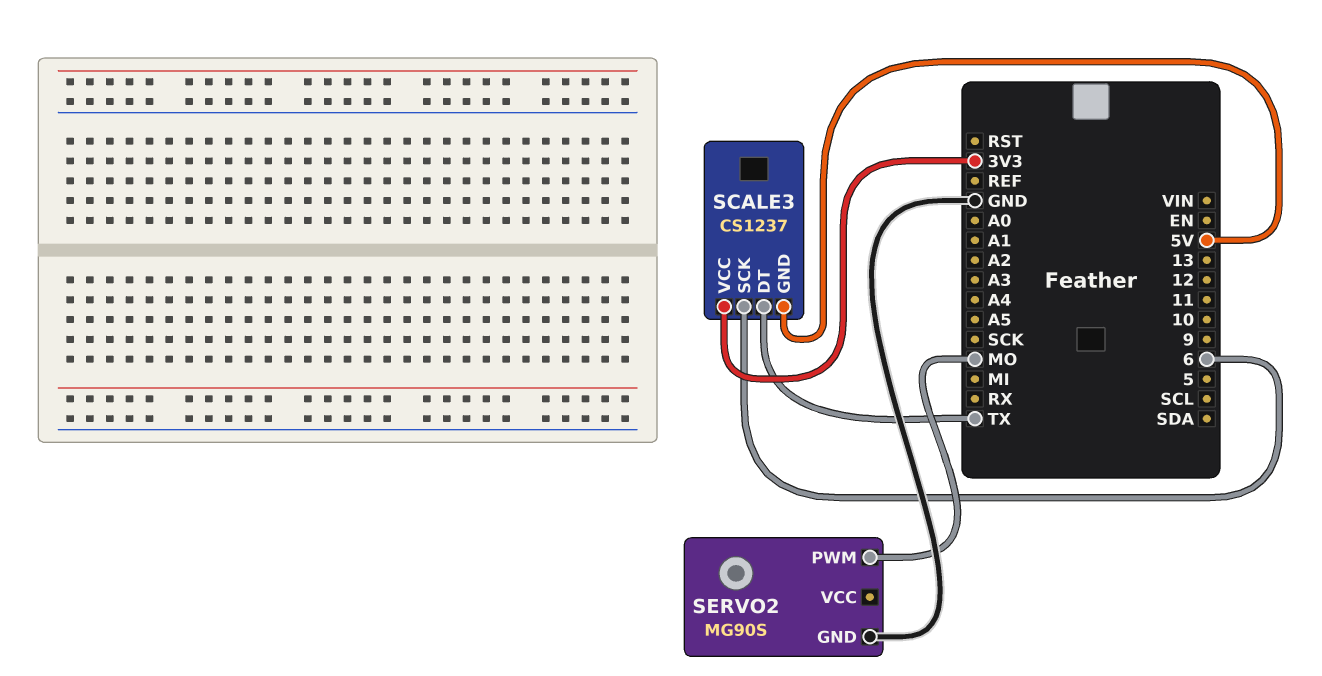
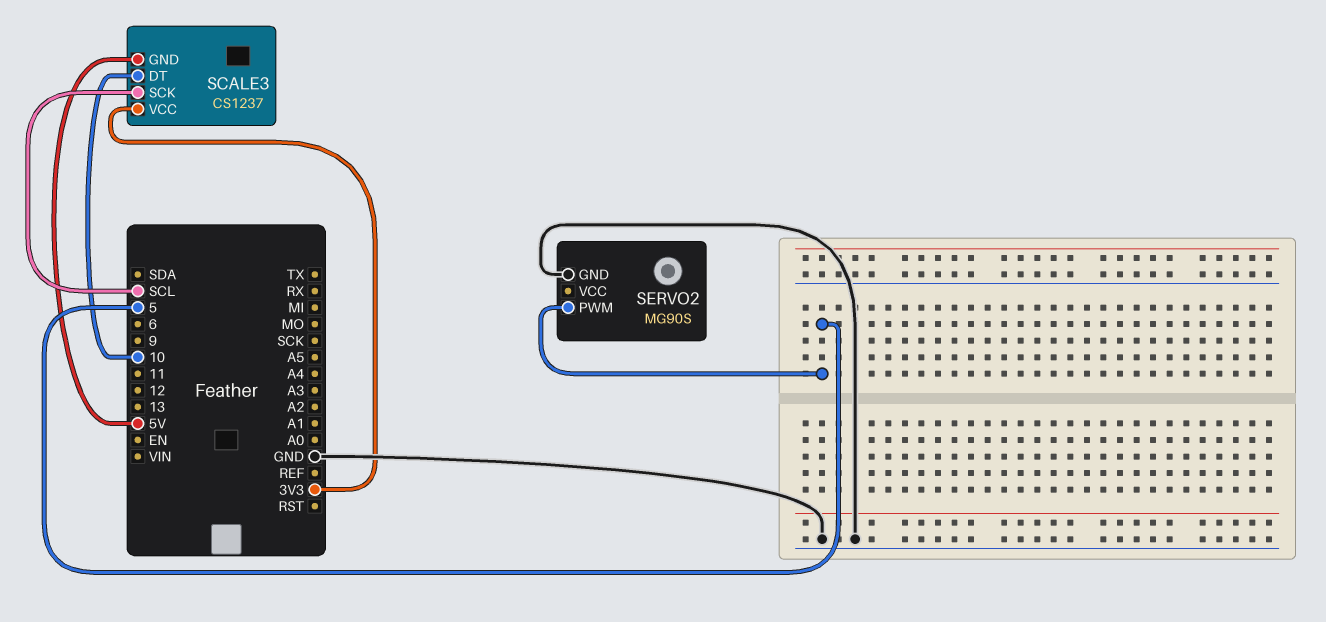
SCALE3 pin DT: TX -> 10
SCALE3 pin SCK: 6 -> SCL
SERVO2 pin PWM: MO -> 5

